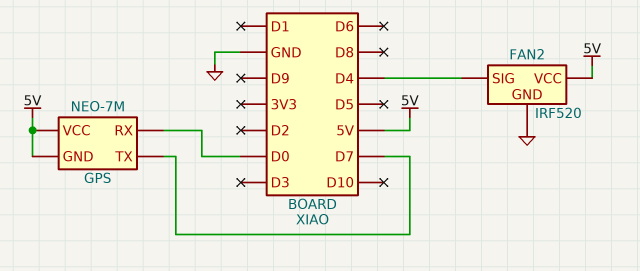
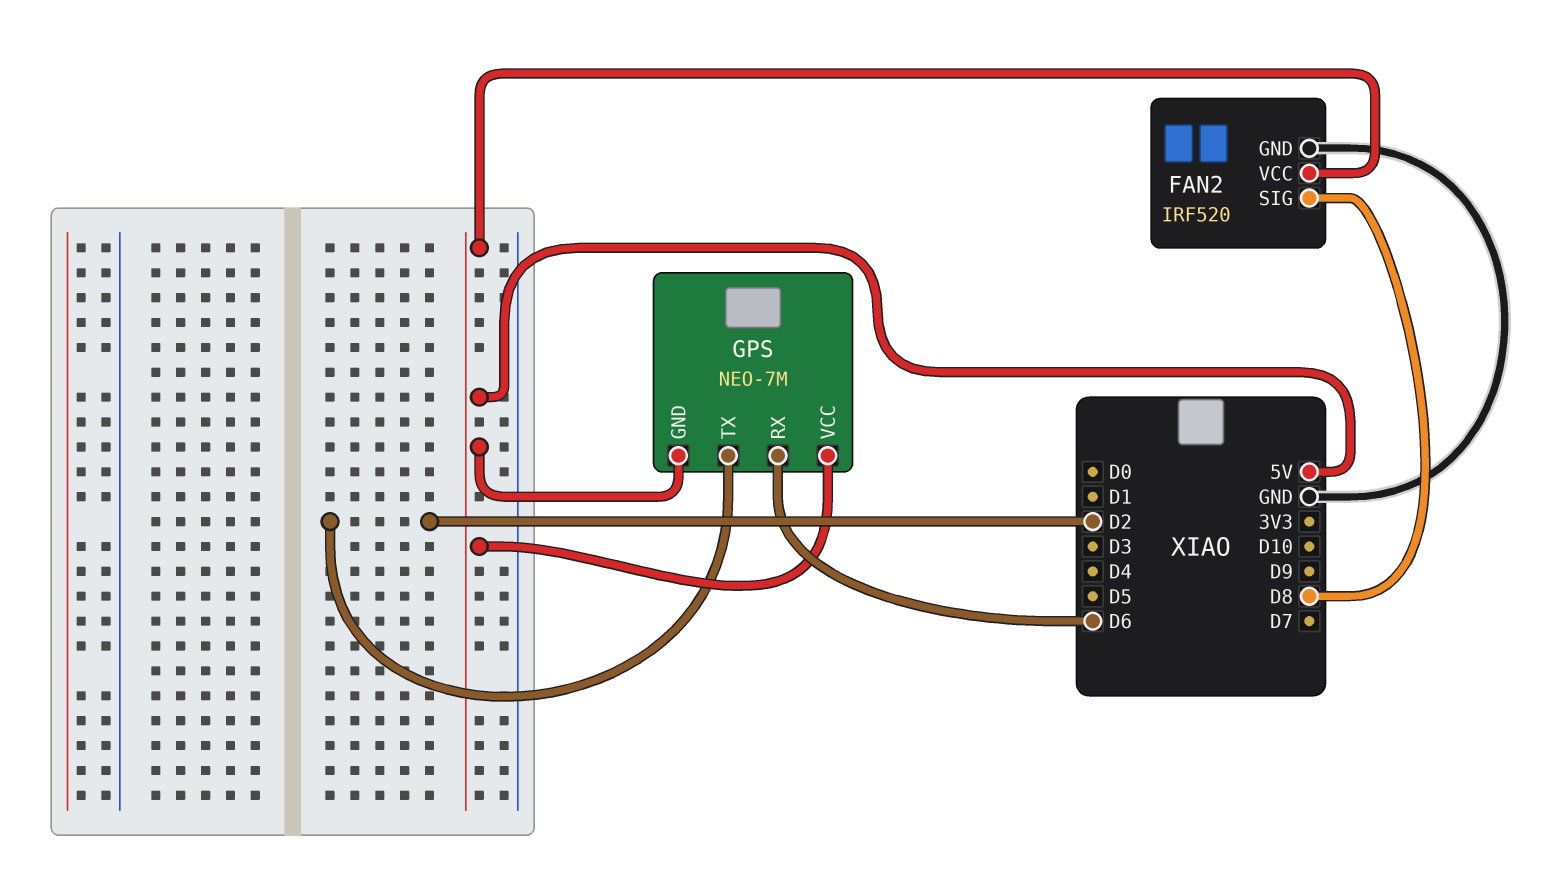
FAN2 pin SIG: D4 -> D8
GPS pin RX: D0 -> D6
GPS pin TX: D7 -> D2

